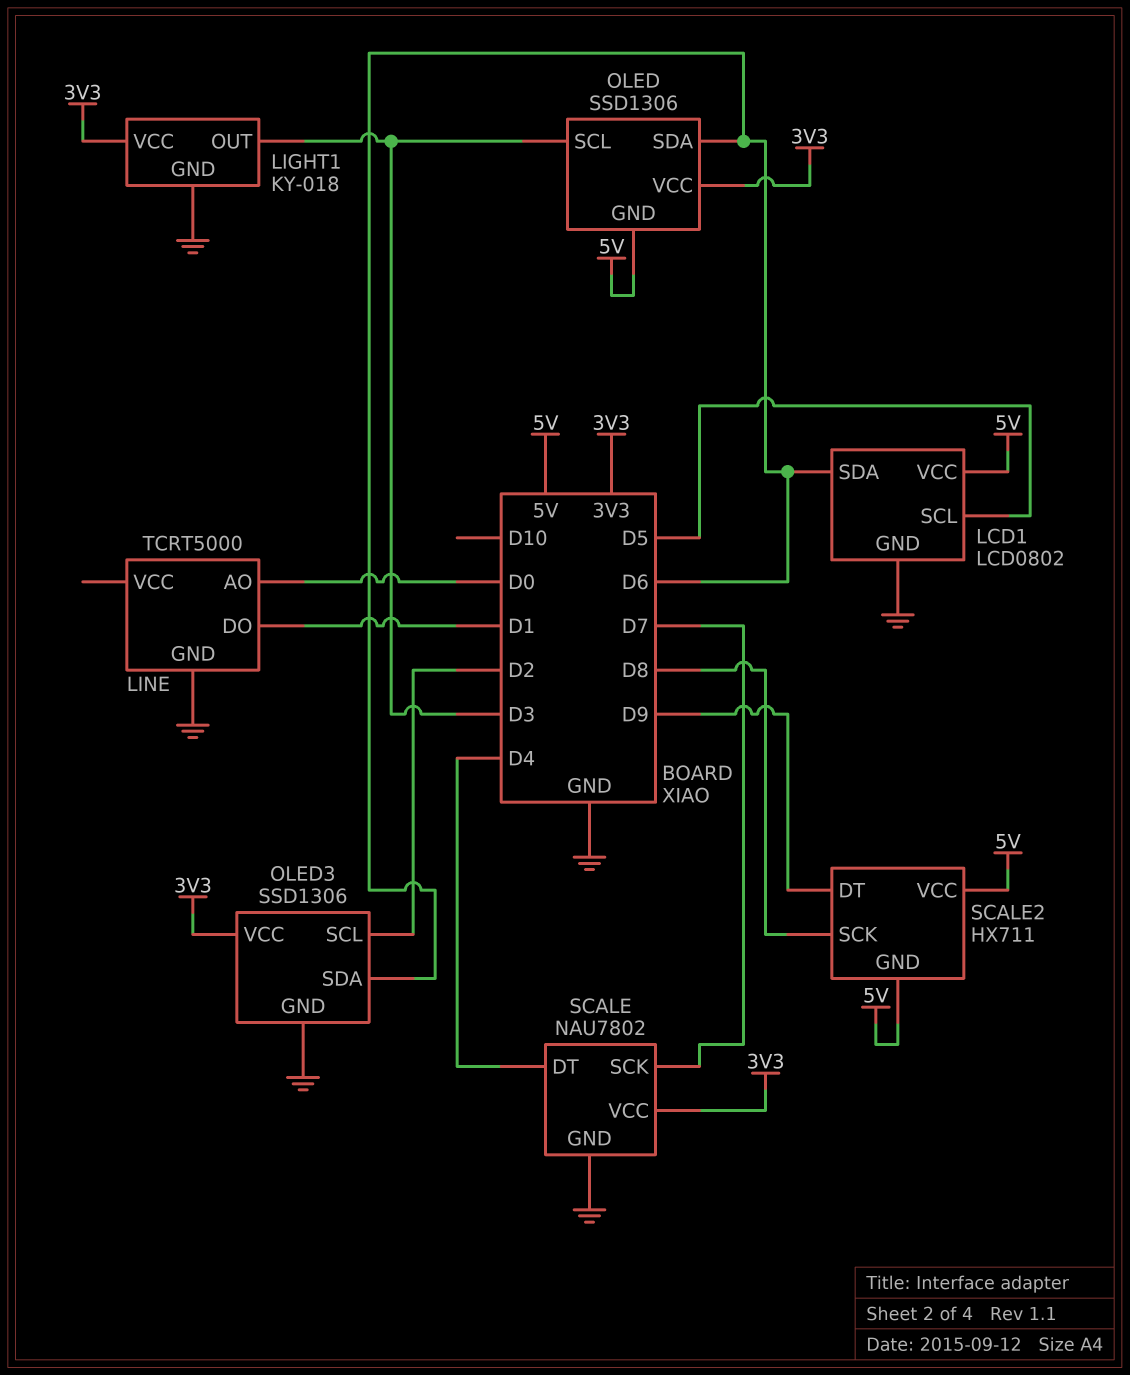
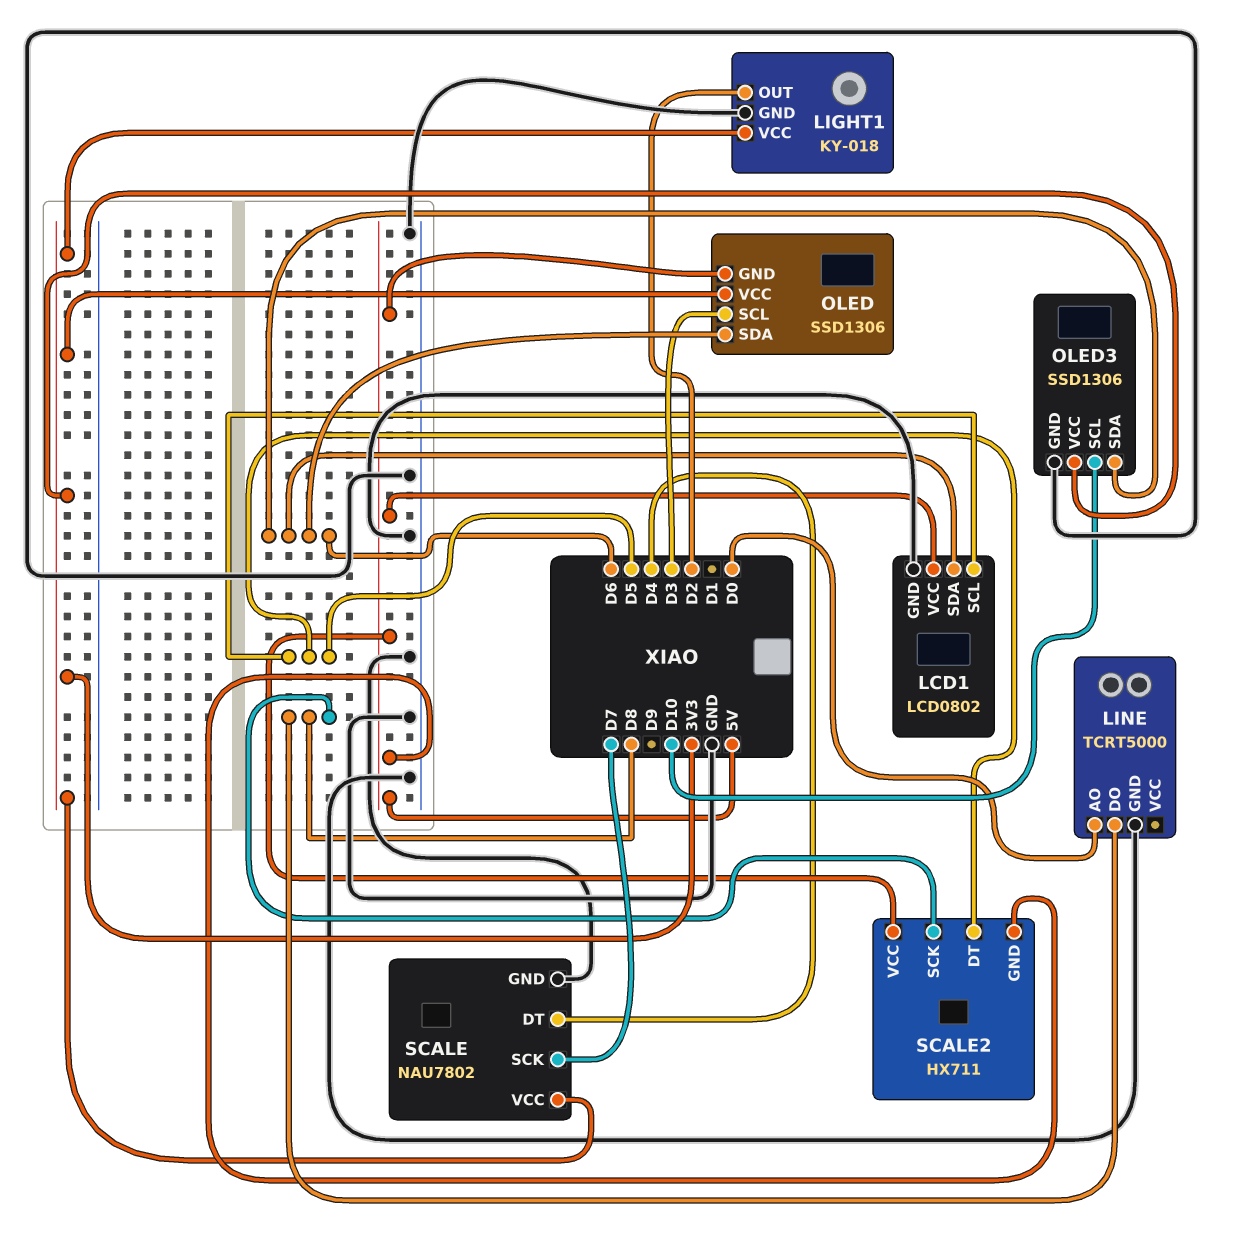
LIGHT1 pin OUT: D3 -> D2
LINE pin DO: D1 -> D8
OLED3 pin SCL: D2 -> D10
SCALE2 pin DT: D9 -> D5

